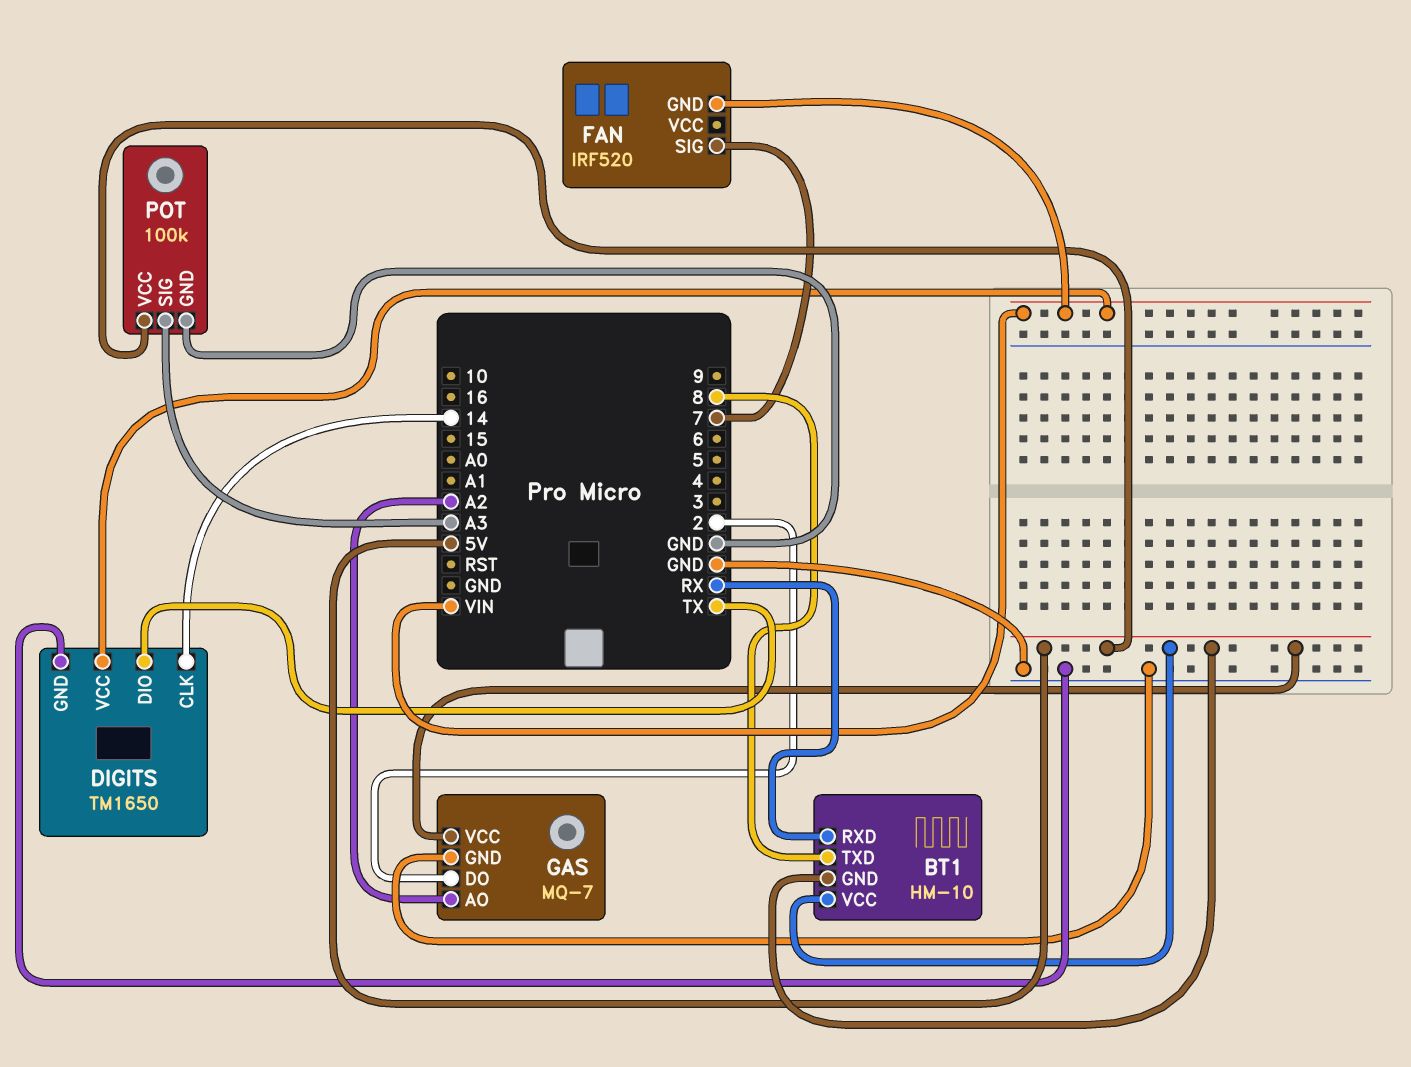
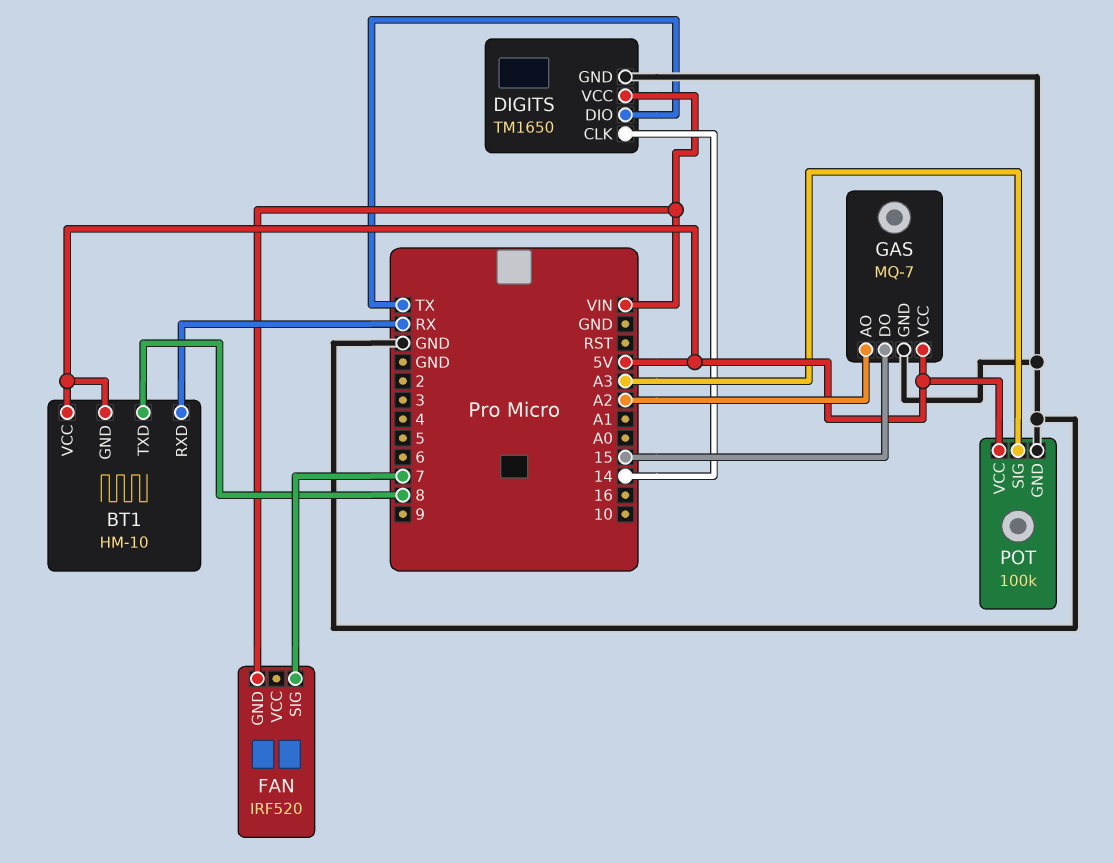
GAS pin DO: 2 -> 15

